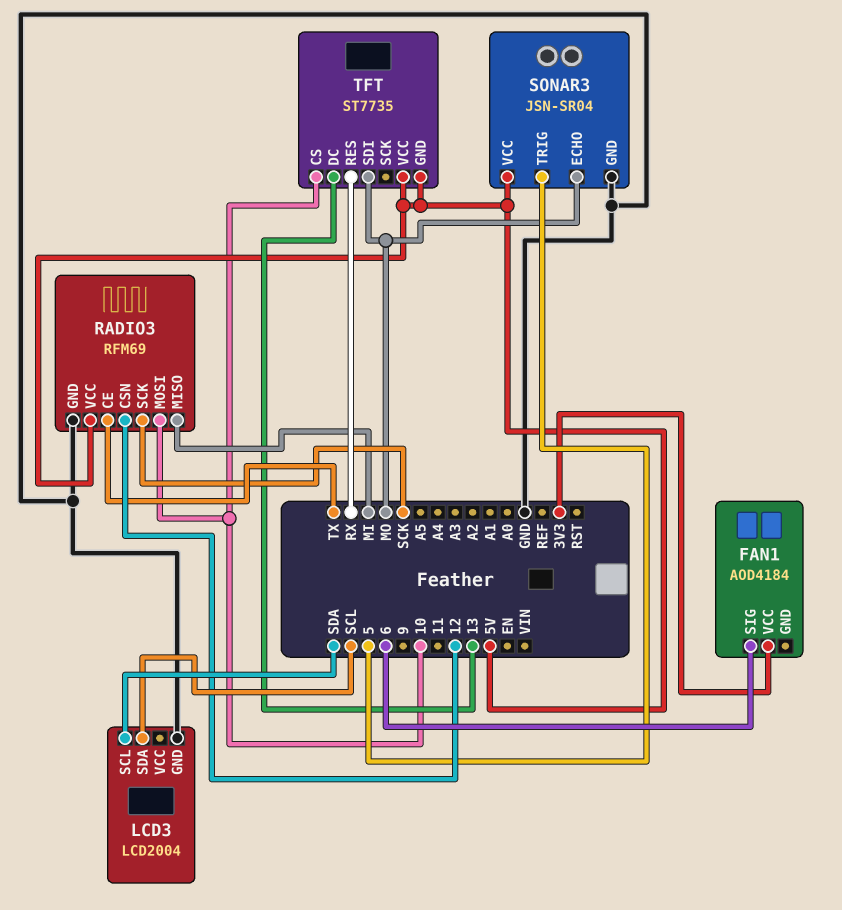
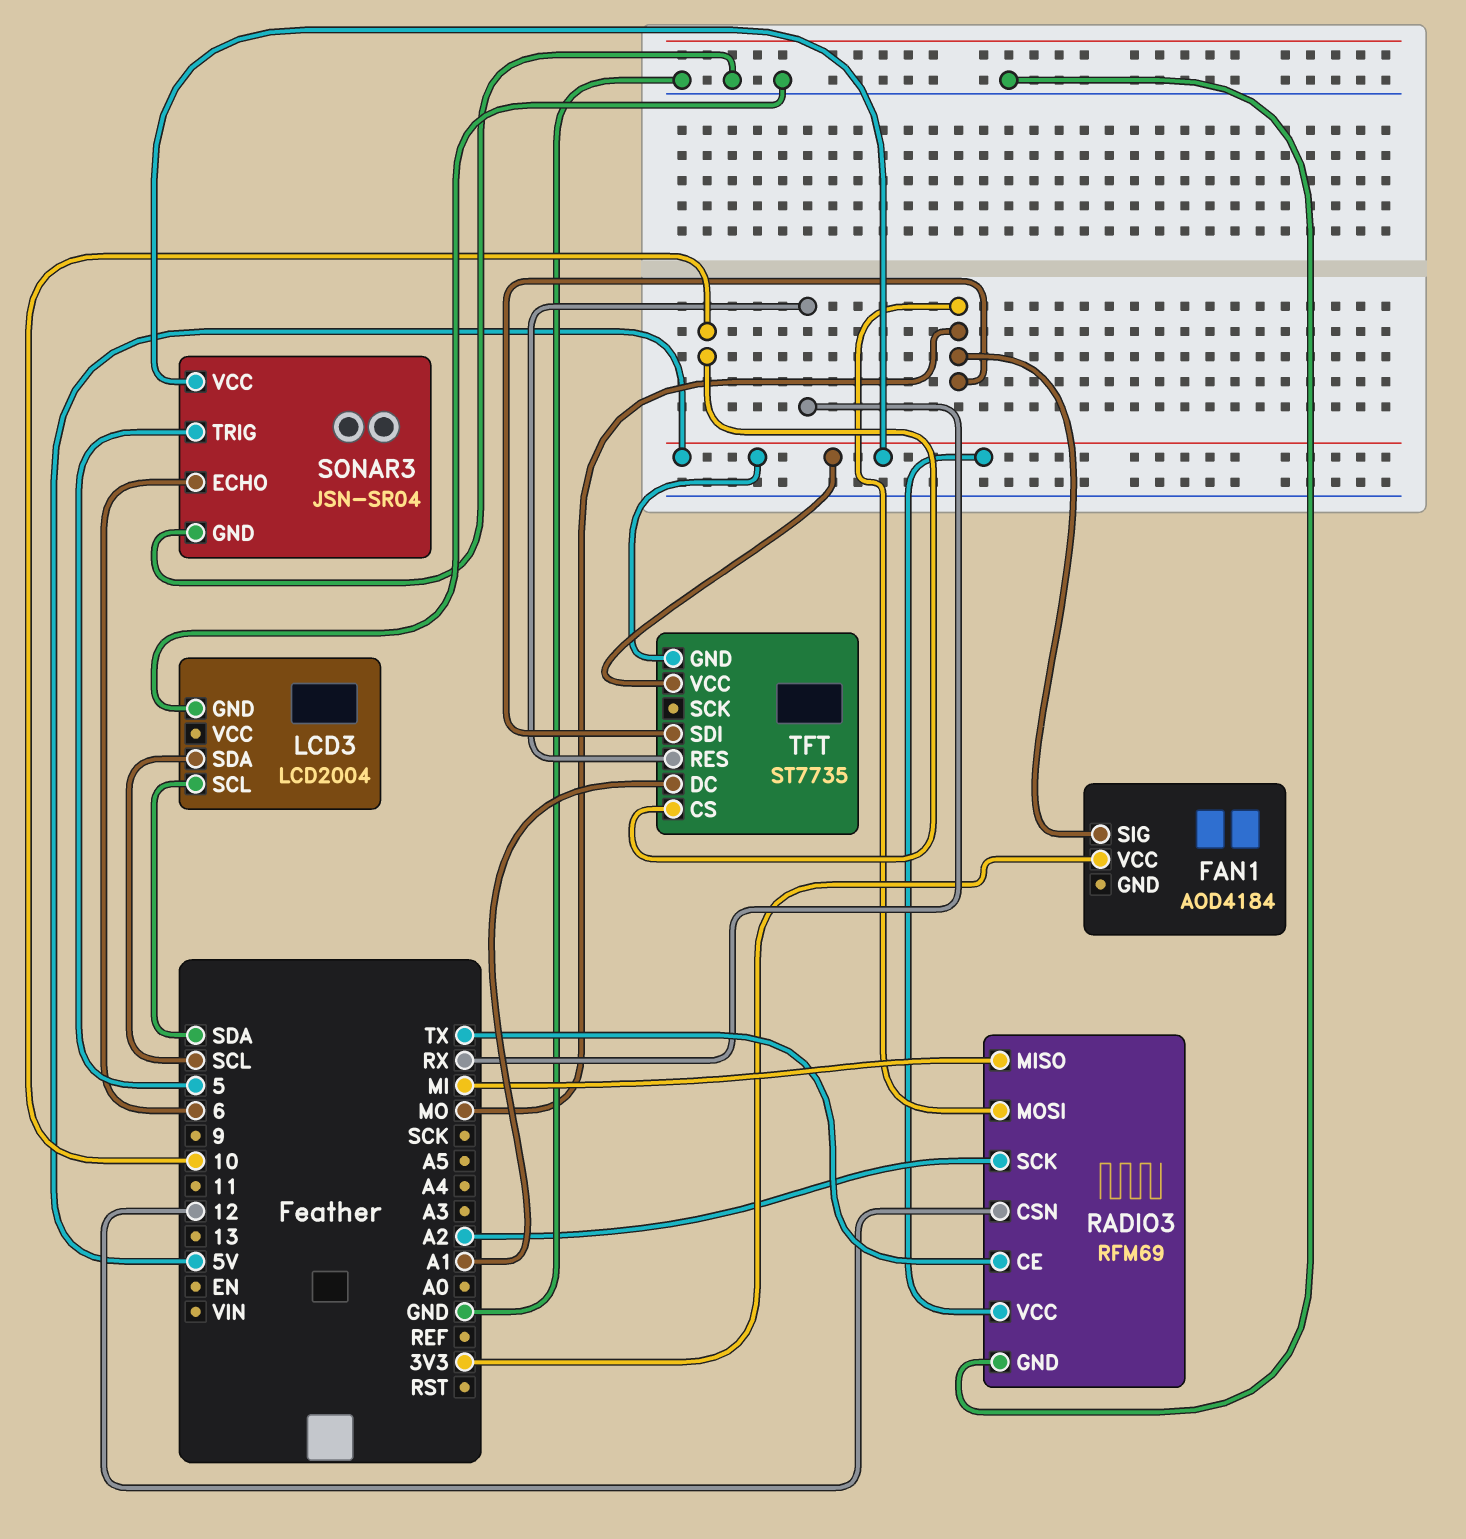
FAN1 pin SIG: 6 -> MO
RADIO3 pin MOSI: 10 -> MO
RADIO3 pin SCK: SCK -> A2
SONAR3 pin ECHO: MO -> 6
TFT pin DC: 13 -> A1

